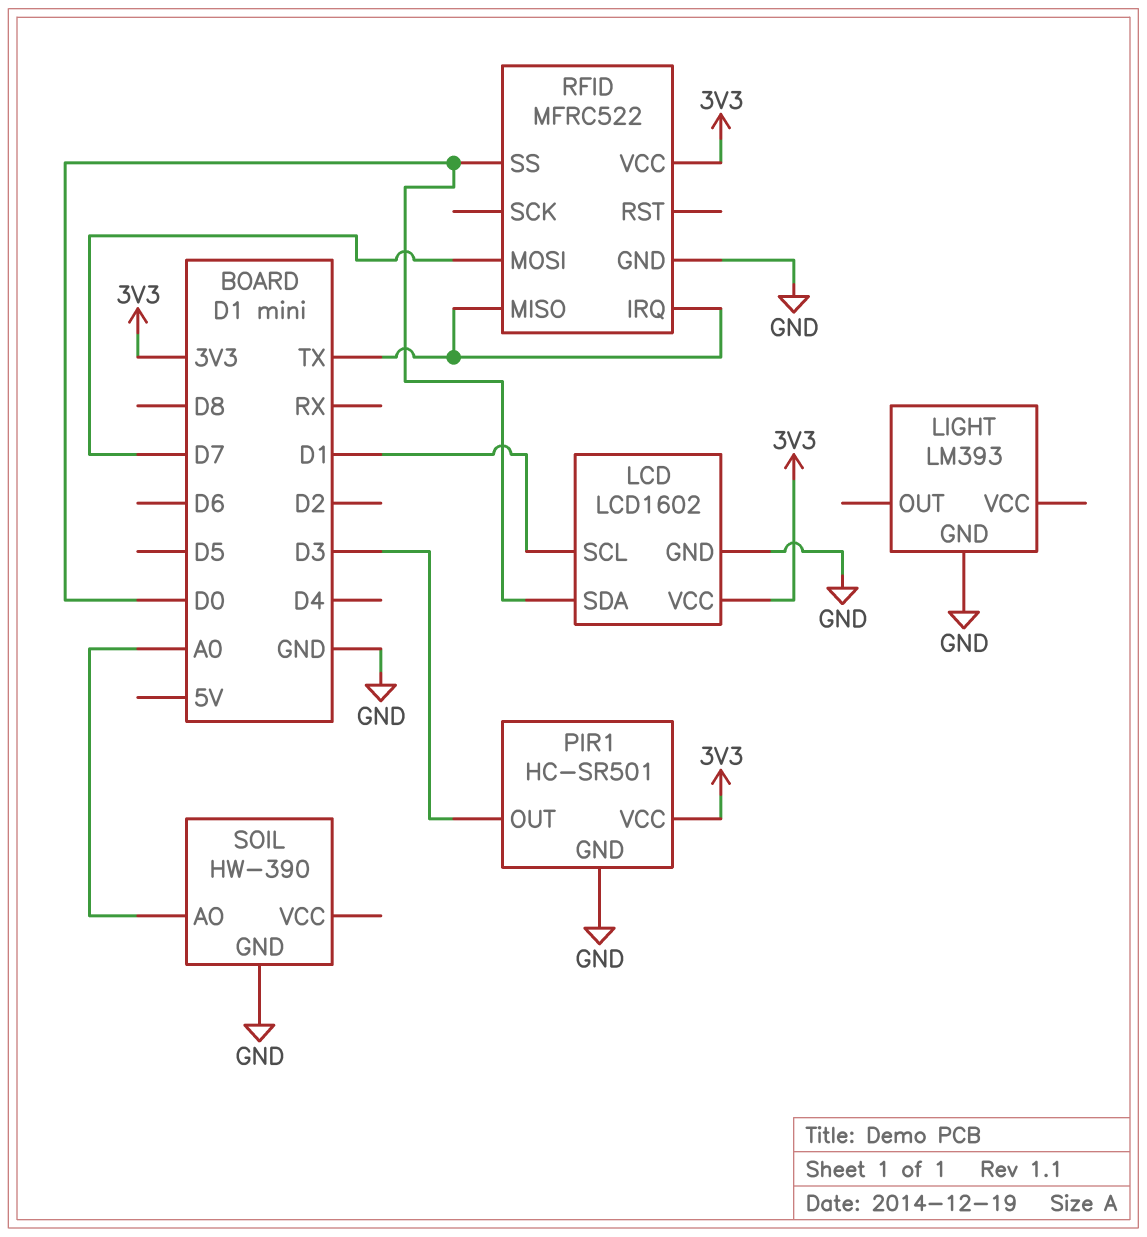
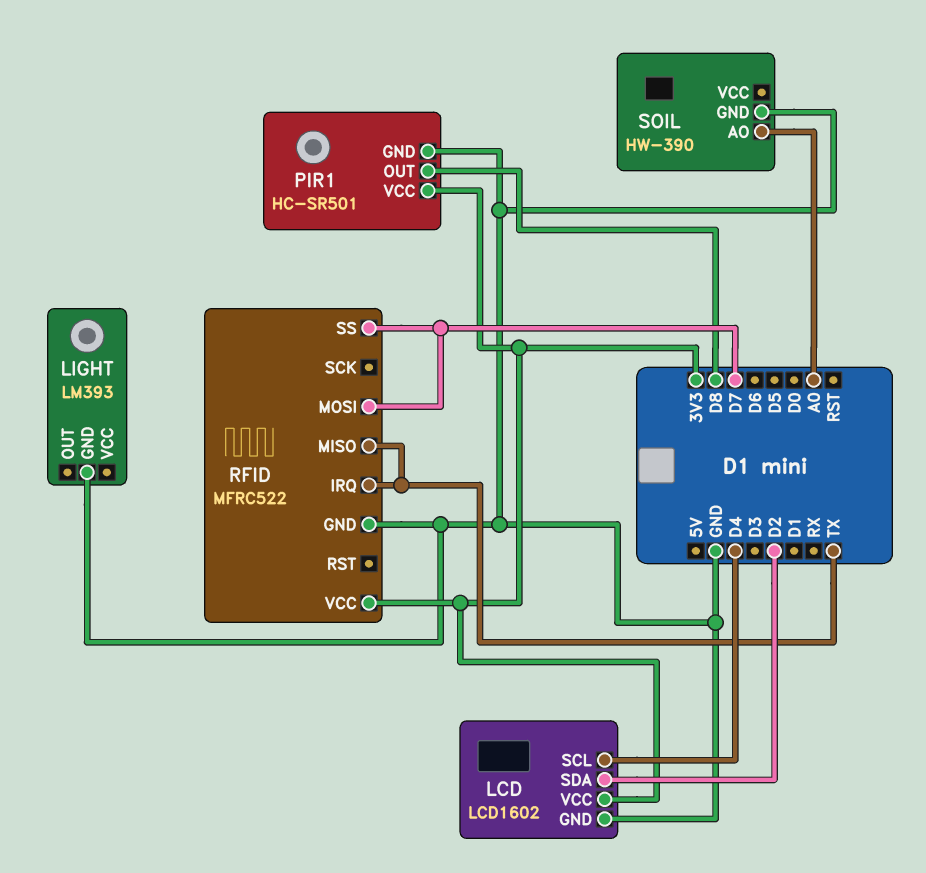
LCD pin SCL: D1 -> D4
LCD pin SDA: D0 -> D2
PIR1 pin OUT: D3 -> D8
RFID pin SS: D0 -> D7

